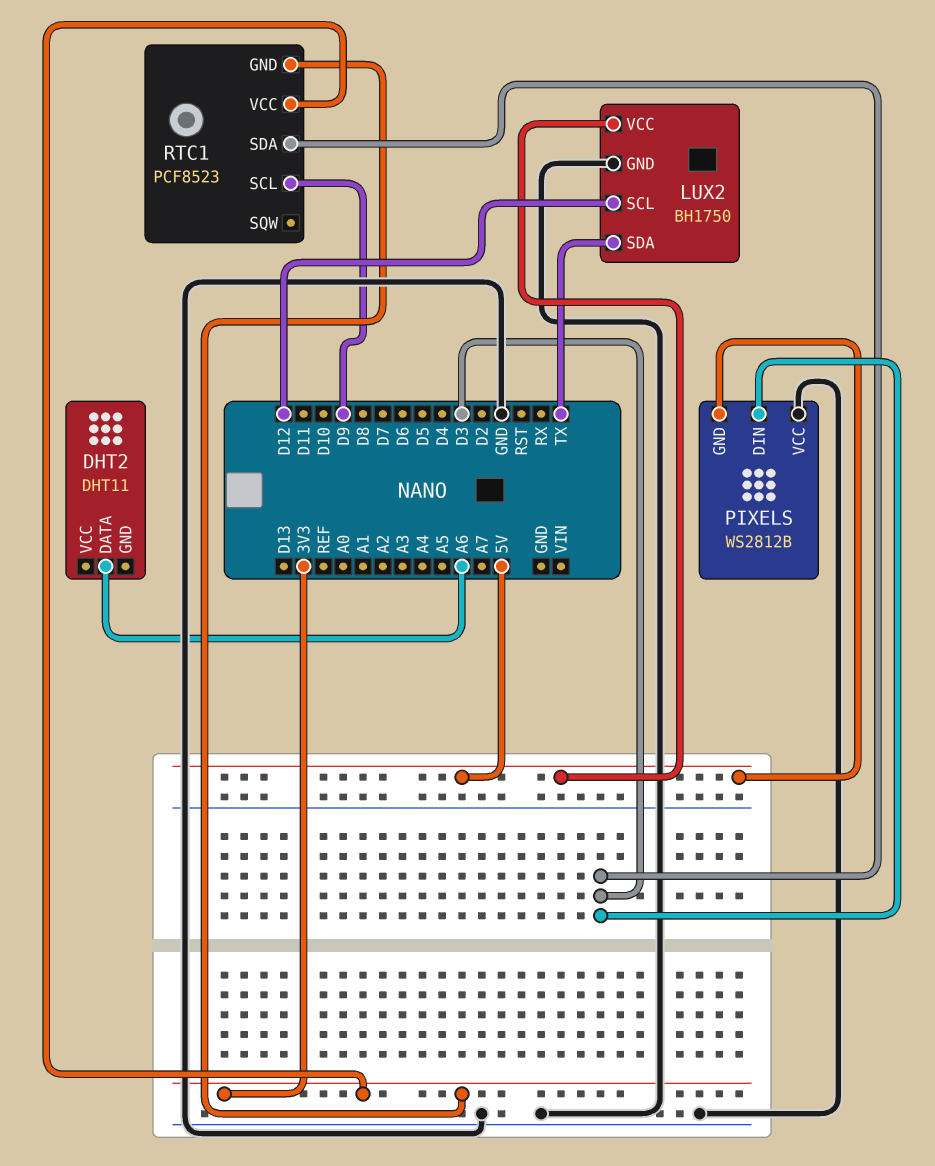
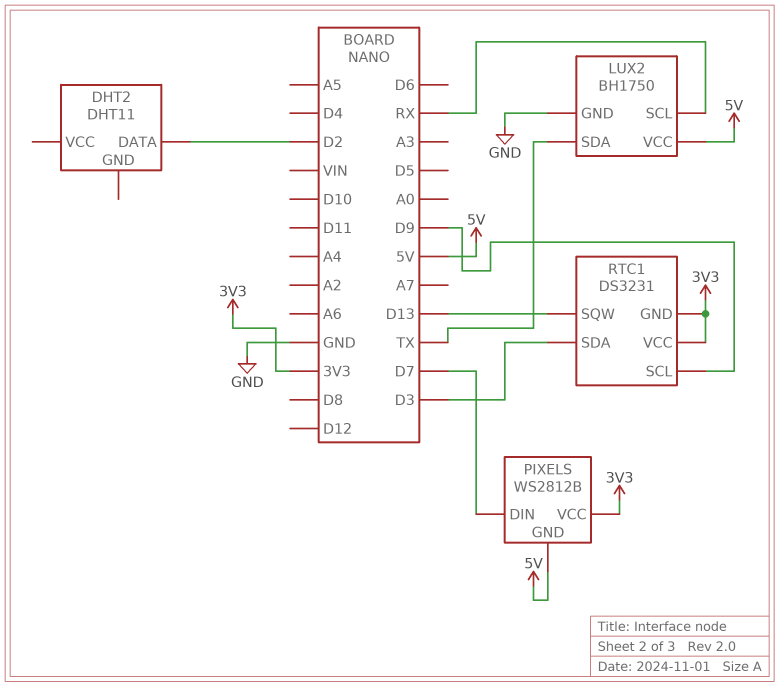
DHT2 pin DATA: A6 -> D2
LUX2 pin SCL: D12 -> RX
PIXELS pin DIN: D3 -> D7
PIXELS pin VCC: GND -> 3V3
RTC1: PCF8523 -> DS3231
RTC1 pin SQW: none -> D13

